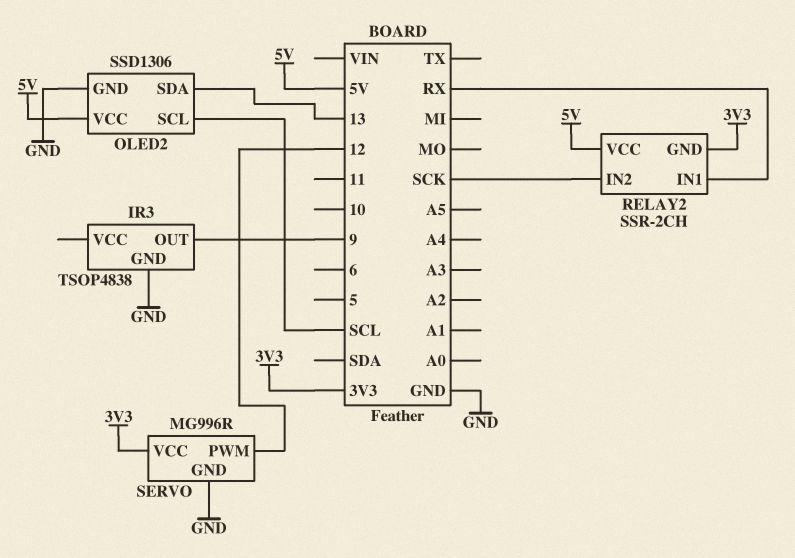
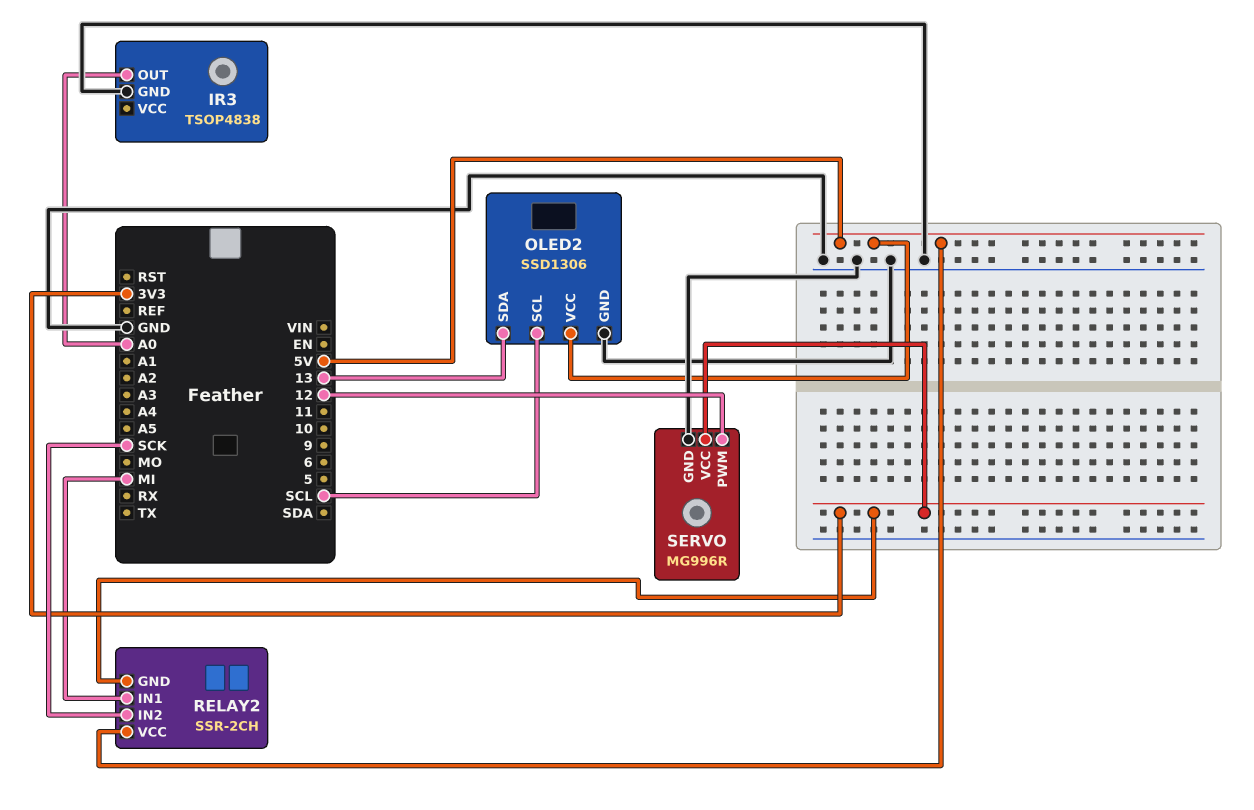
IR3 pin OUT: 9 -> A0
RELAY2 pin IN1: RX -> MI

